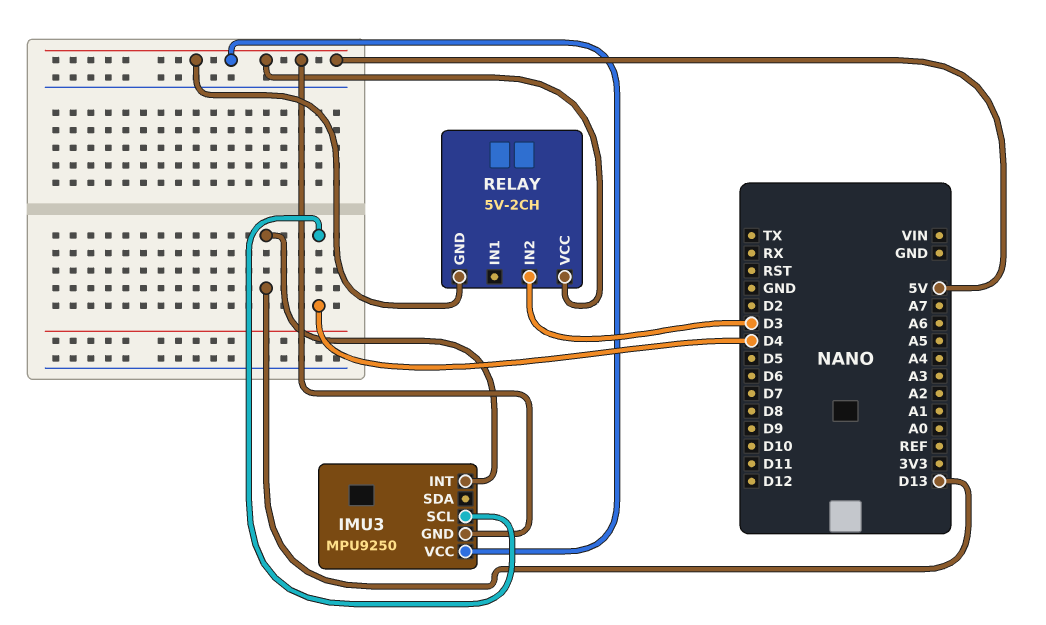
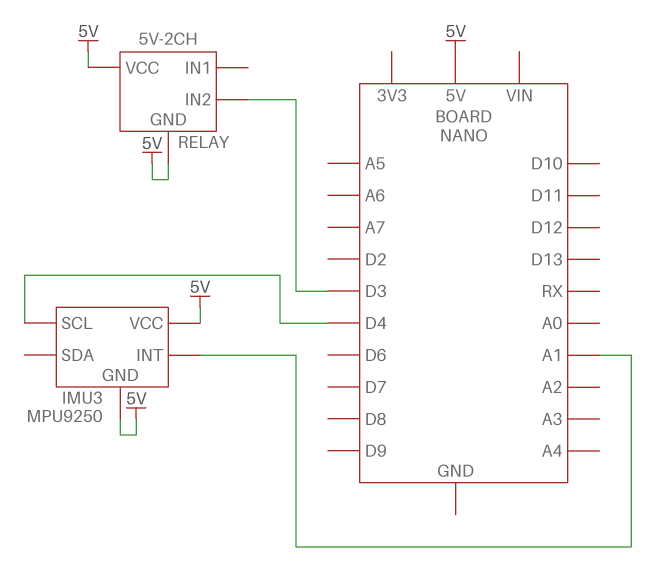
IMU3 pin INT: D13 -> A1

